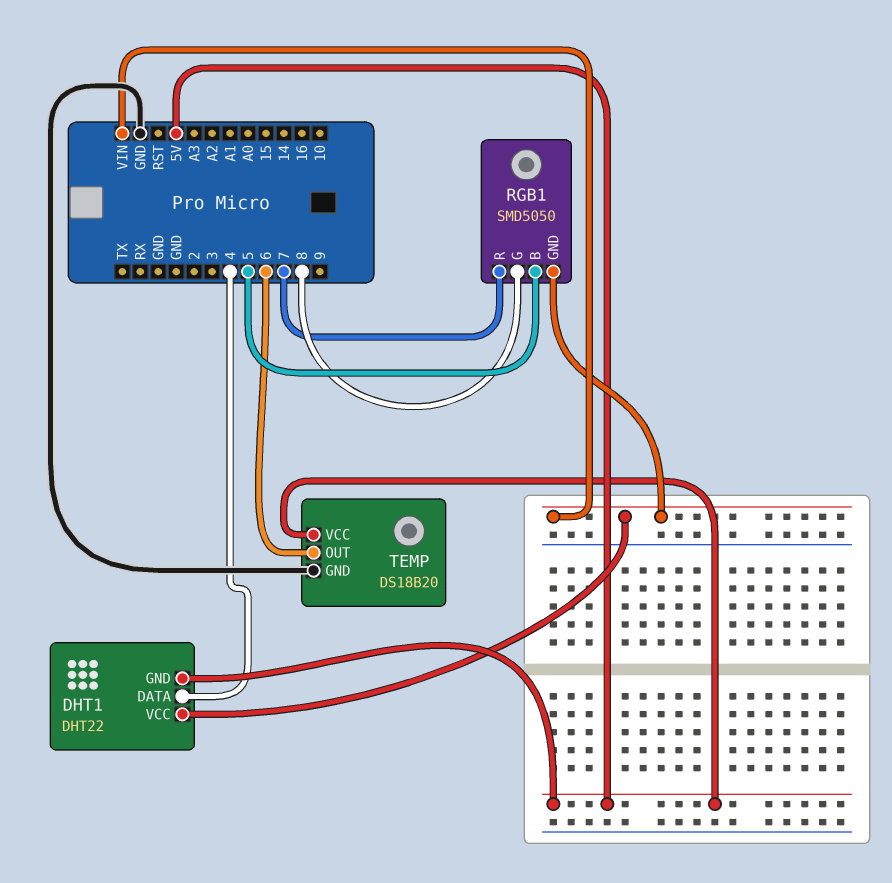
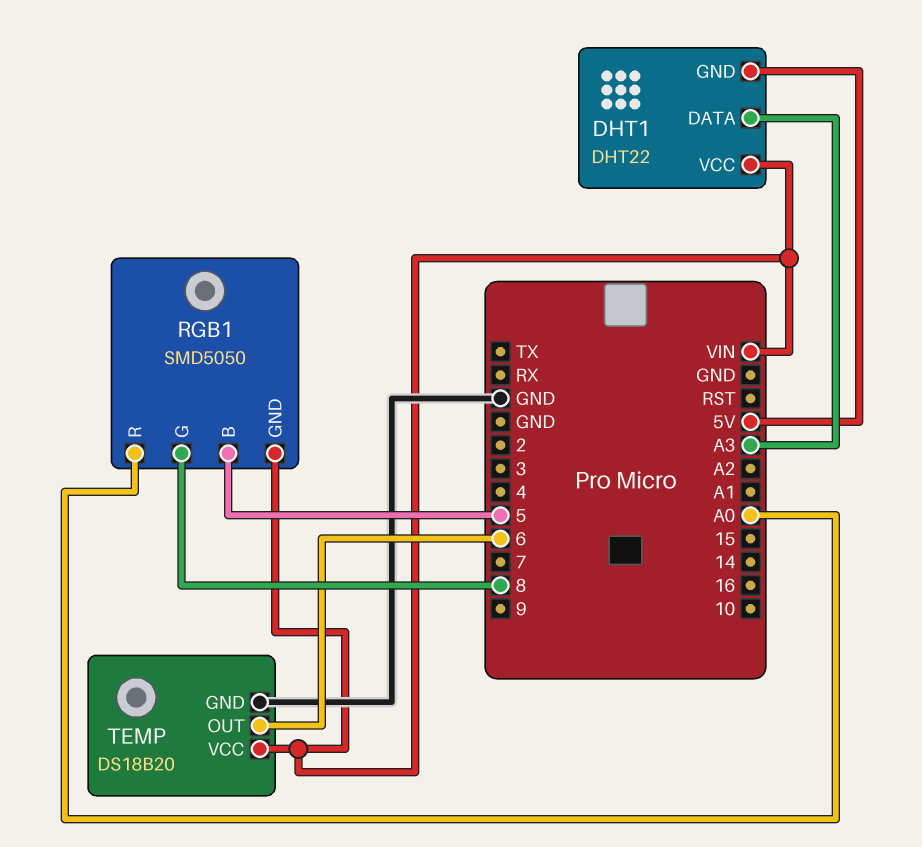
DHT1 pin DATA: 4 -> A3
RGB1 pin R: 7 -> A0
TEMP pin VCC: 5V -> VIN

